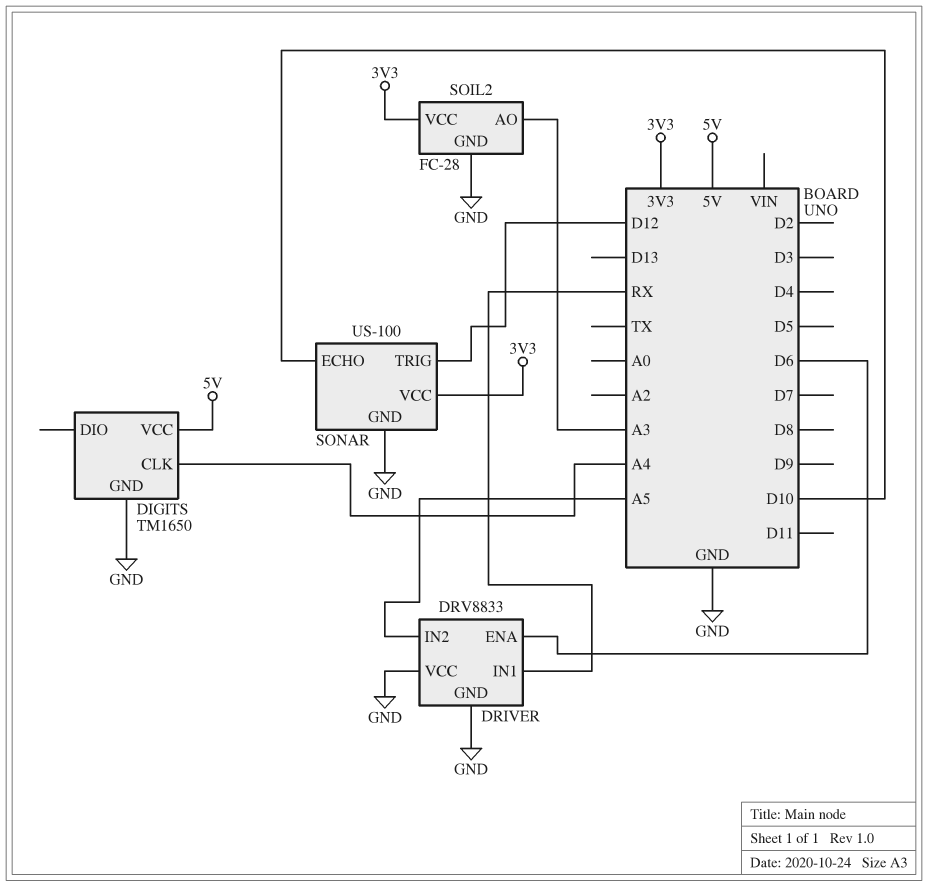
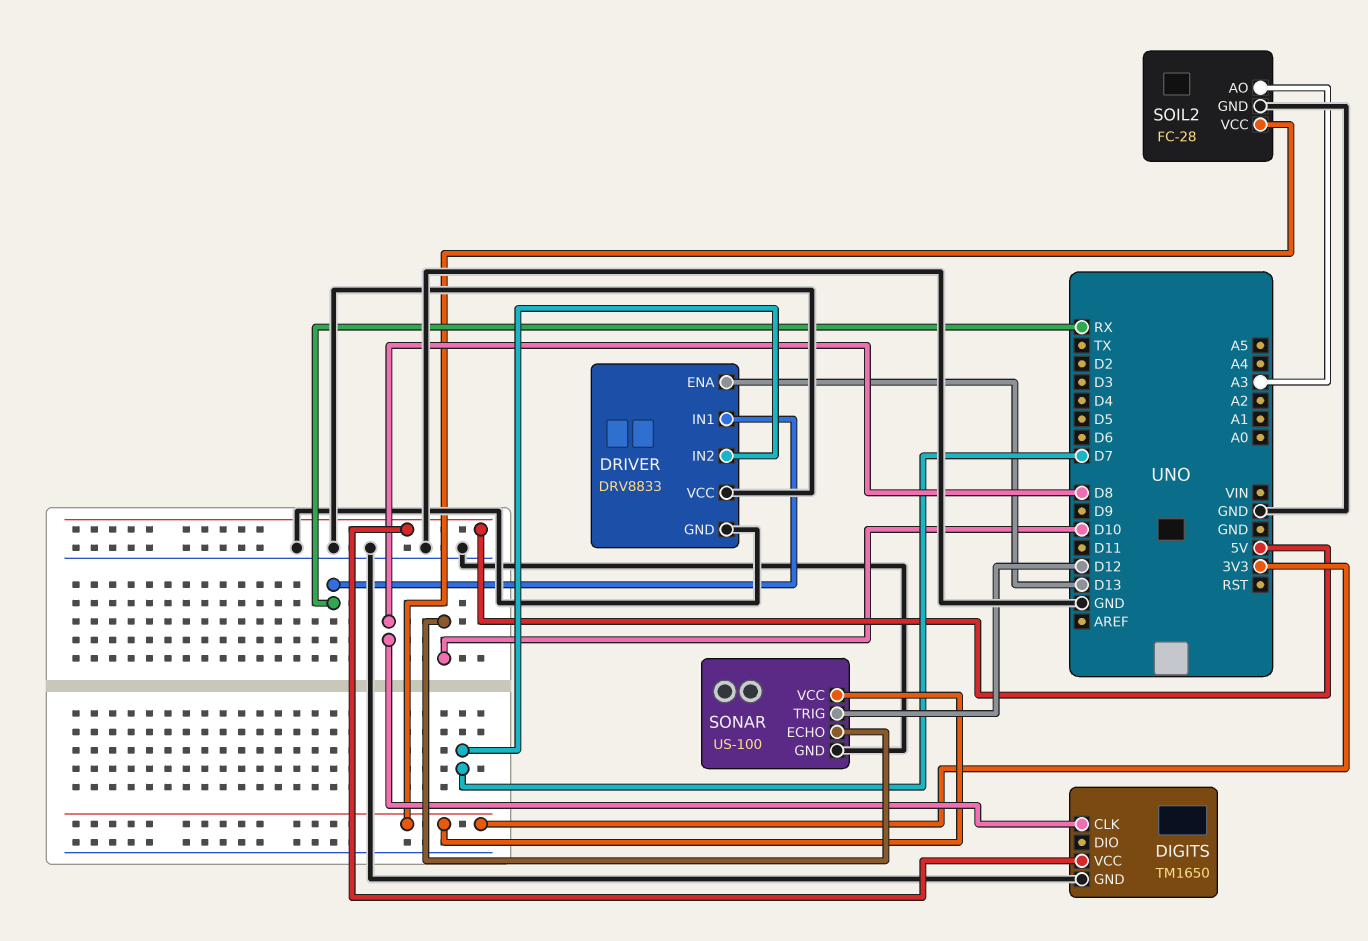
DIGITS pin CLK: A4 -> D8
DRIVER pin ENA: D6 -> D13
DRIVER pin IN2: A5 -> D7

